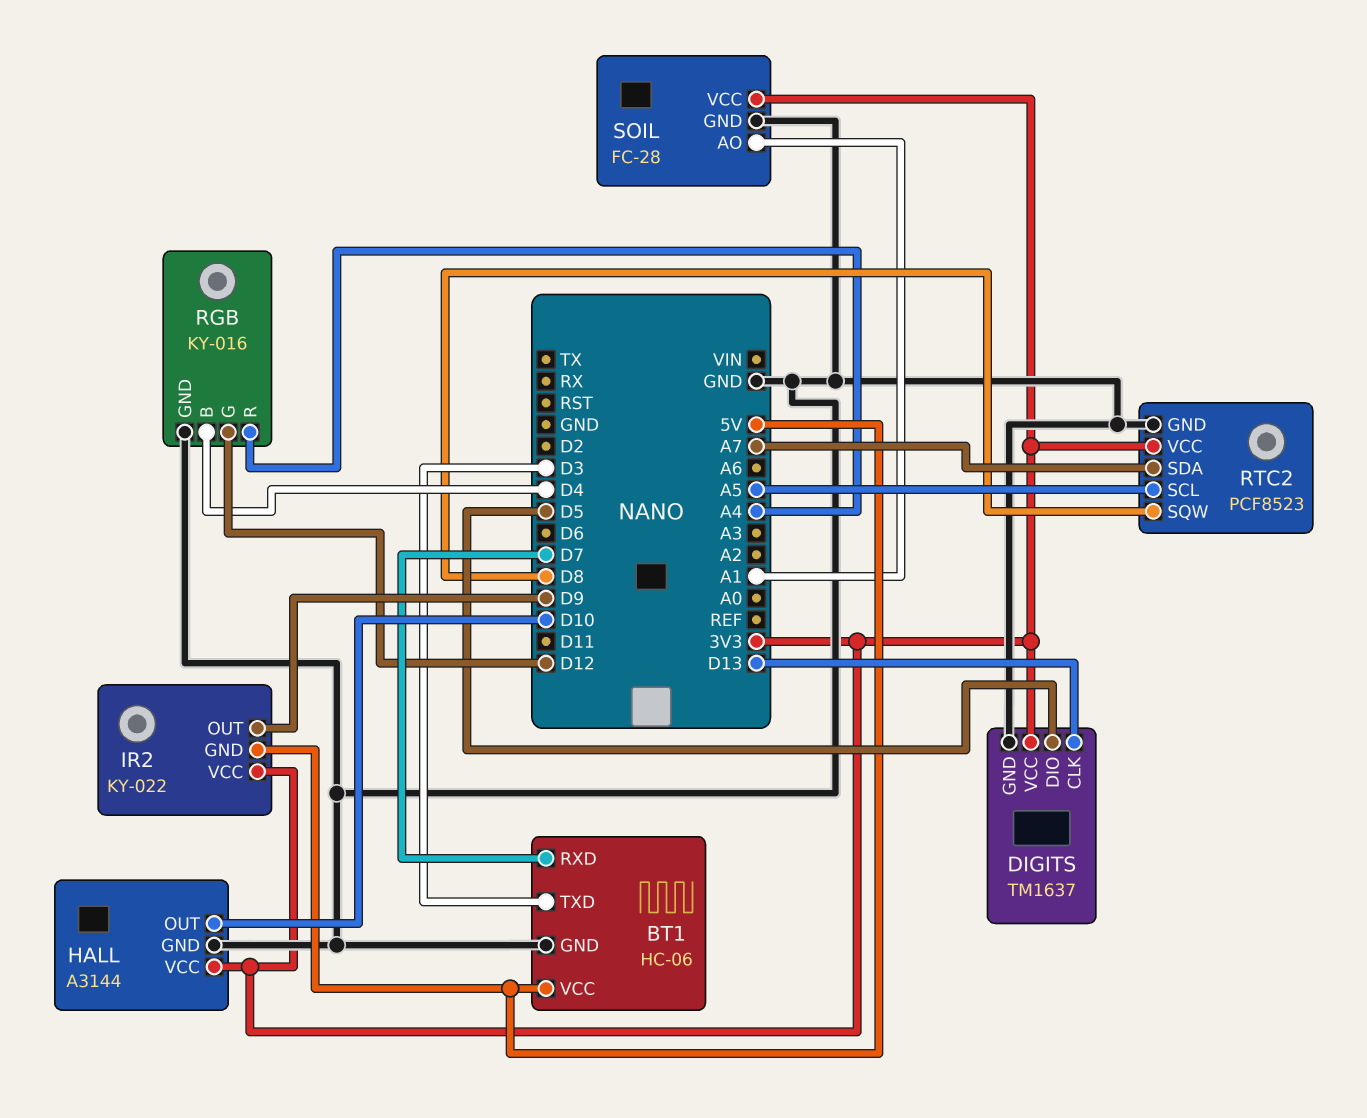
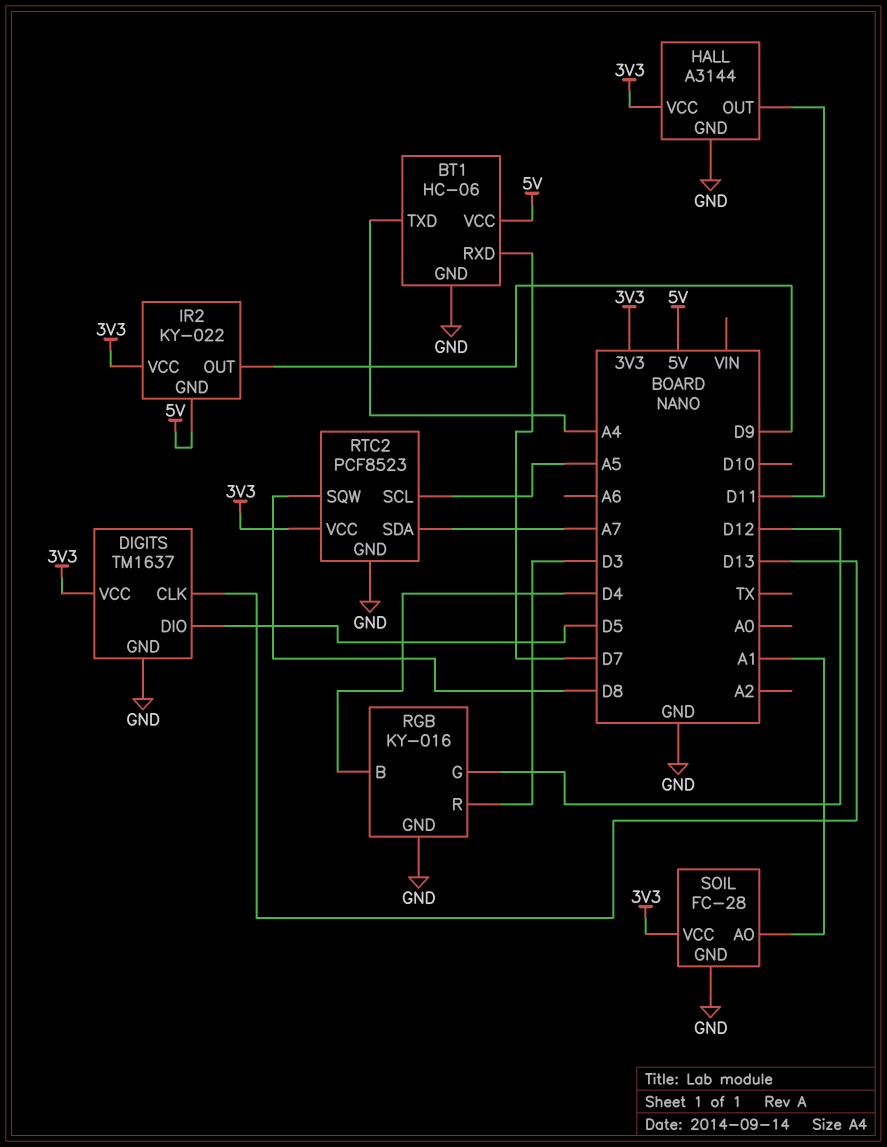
BT1 pin TXD: D3 -> A4
HALL pin OUT: D10 -> D11
RGB pin R: A4 -> D3

